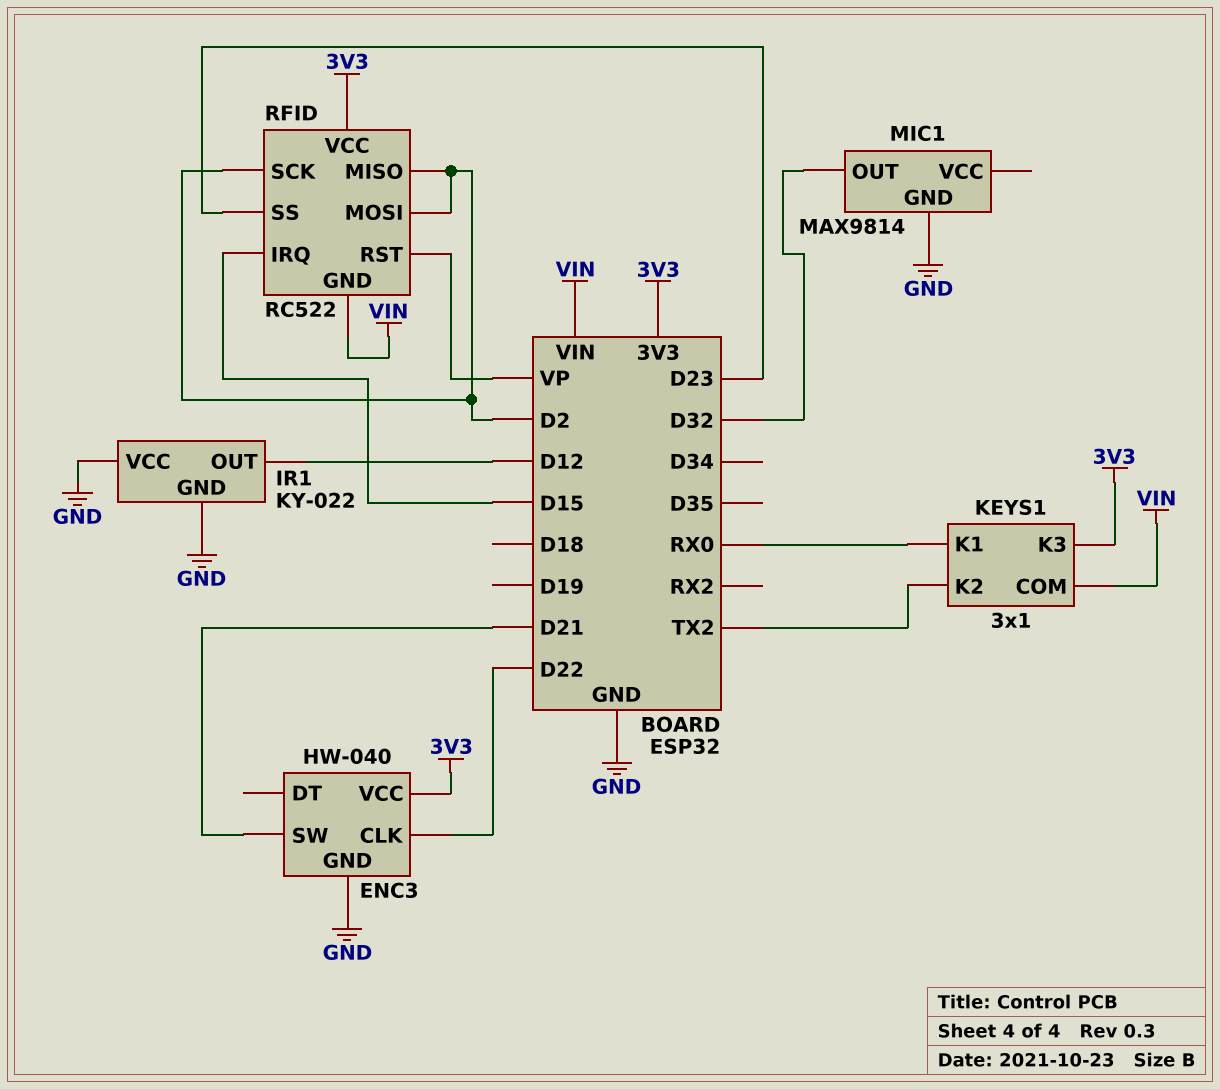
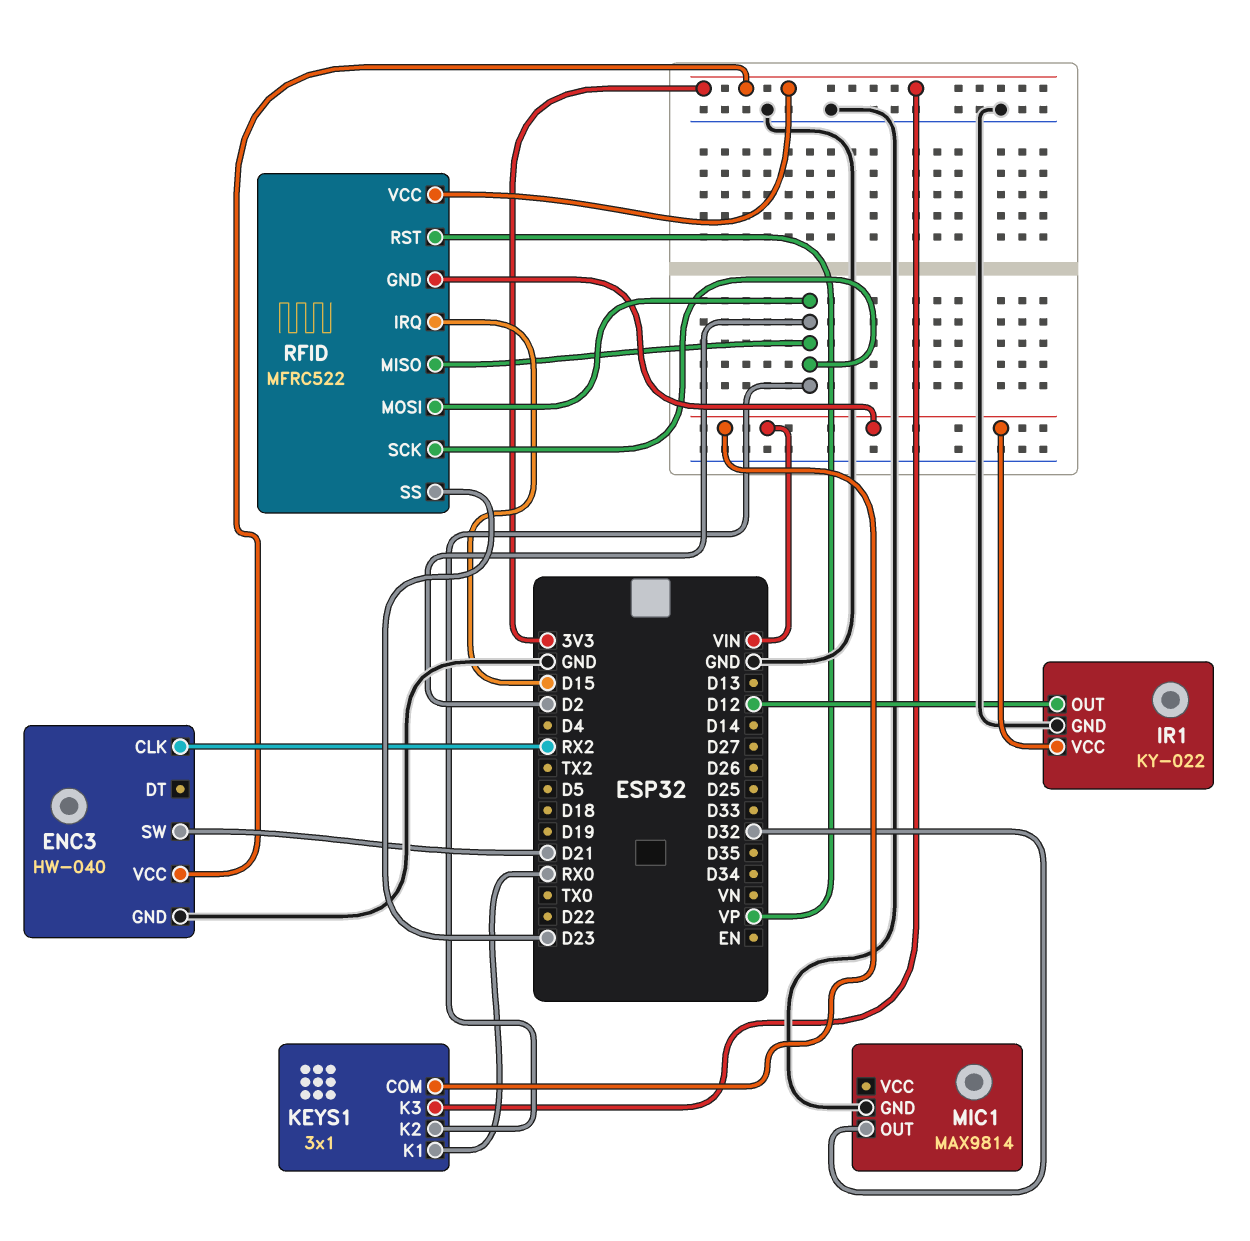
ENC3 pin CLK: D22 -> RX2
IR1 pin VCC: GND -> VIN
KEYS1 pin K2: TX2 -> D2
RFID: RC522 -> MFRC522

